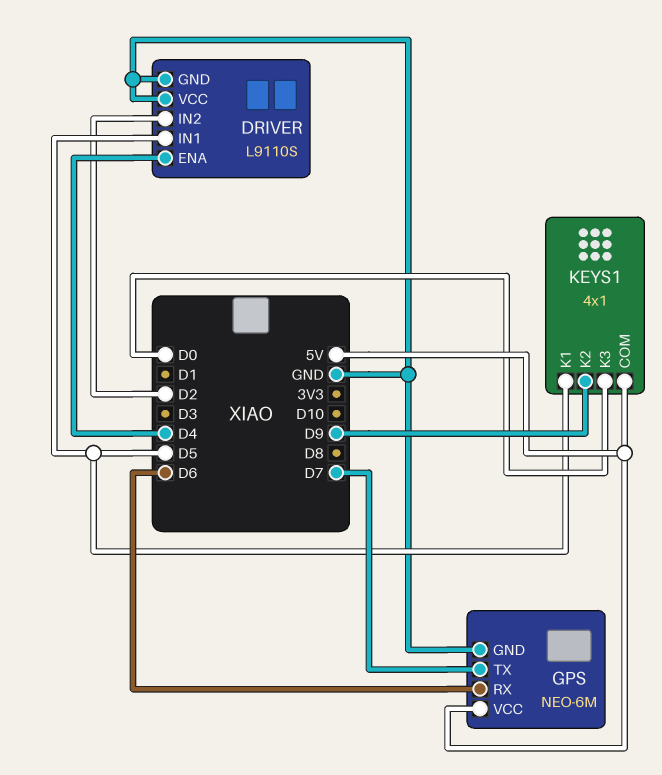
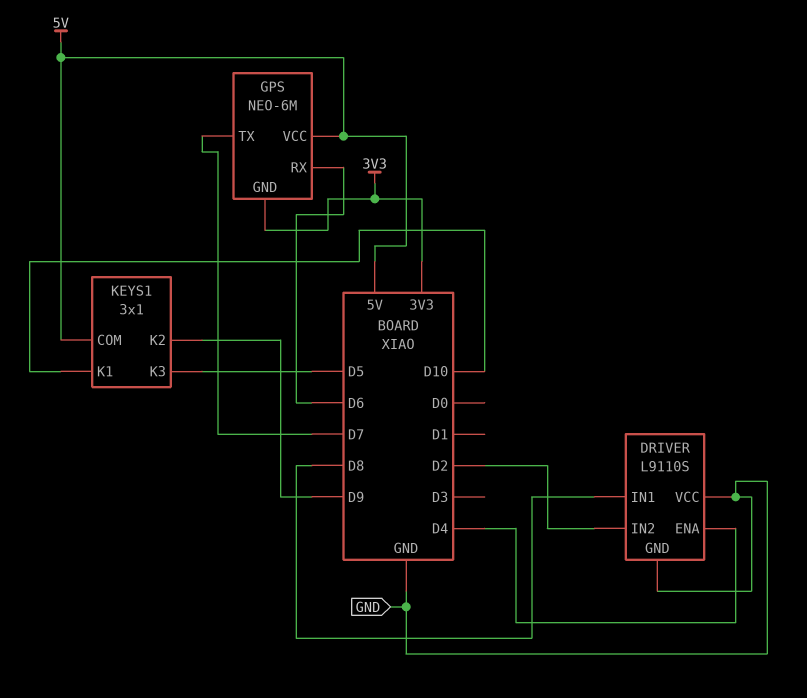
DRIVER pin IN1: D5 -> D8
GPS pin GND: GND -> 3V3
KEYS1: 4x1 -> 3x1
KEYS1 pin K1: D5 -> D10
KEYS1 pin K3: D0 -> D5

